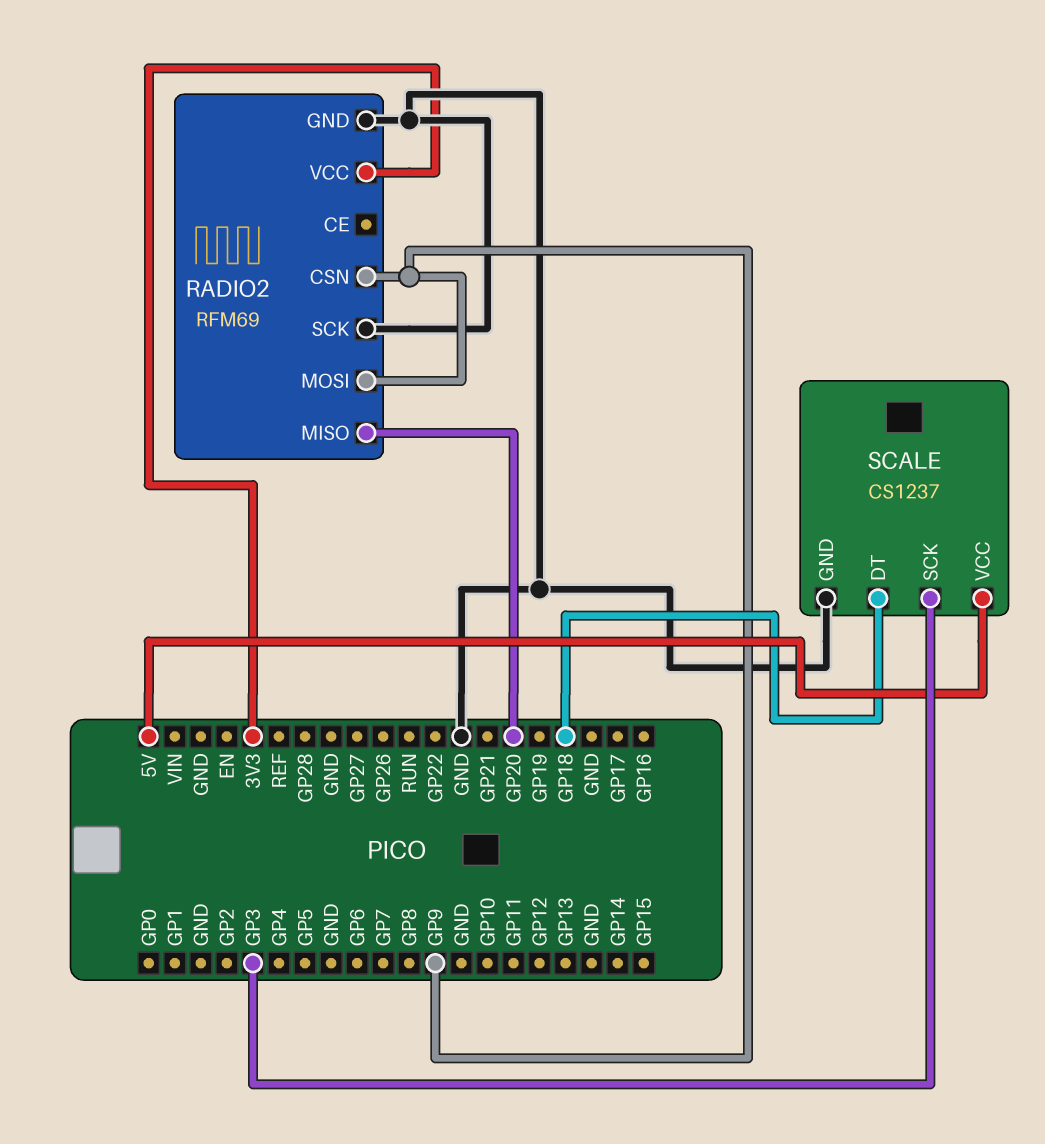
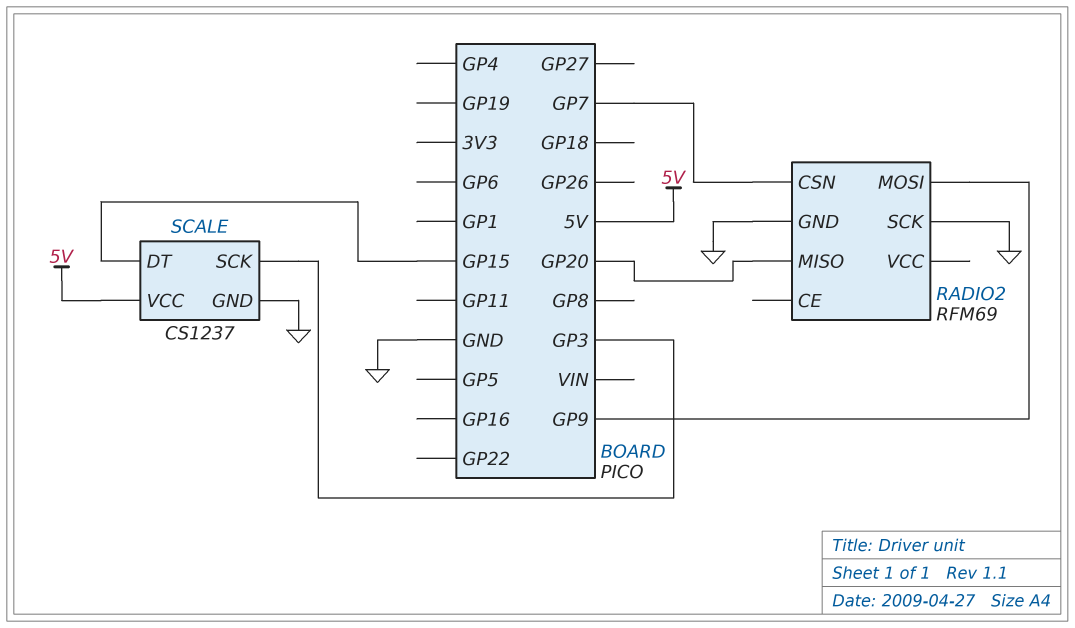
RADIO2 pin CSN: GP9 -> GP7
RADIO2 pin VCC: 3V3 -> none
SCALE pin DT: GP18 -> GP15

